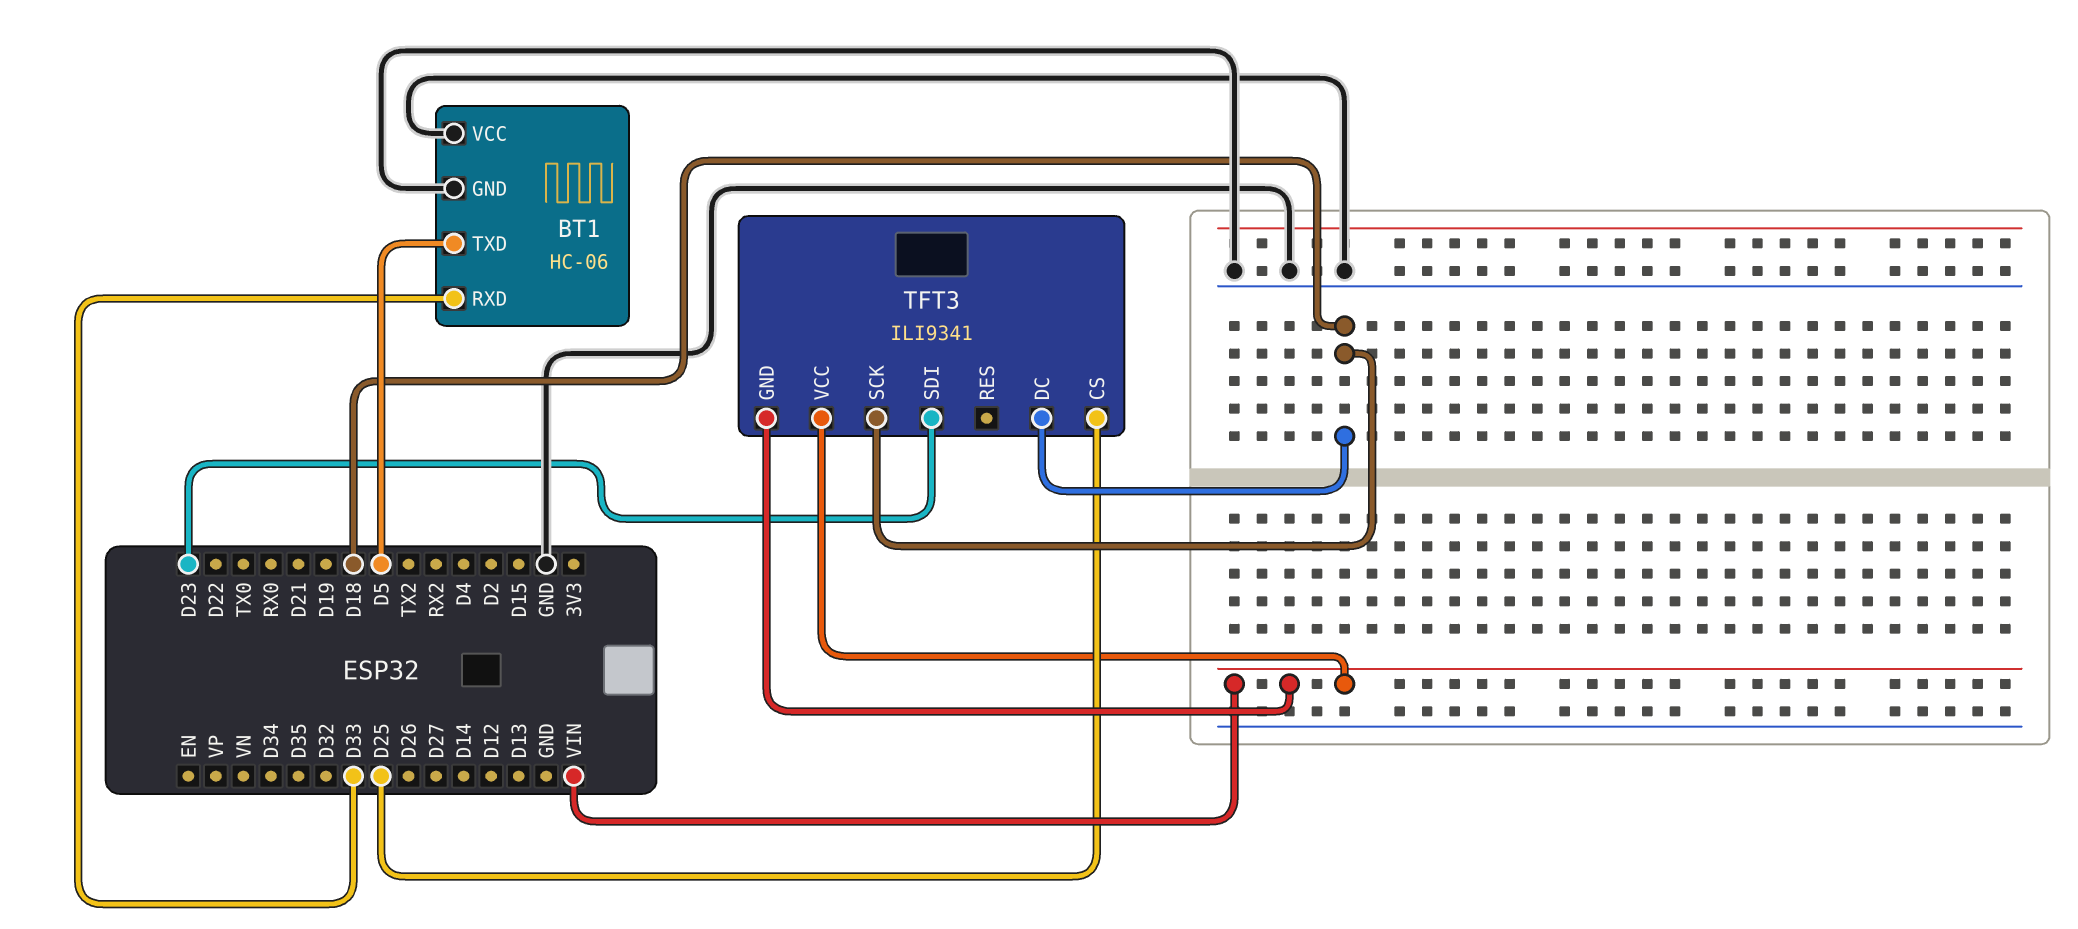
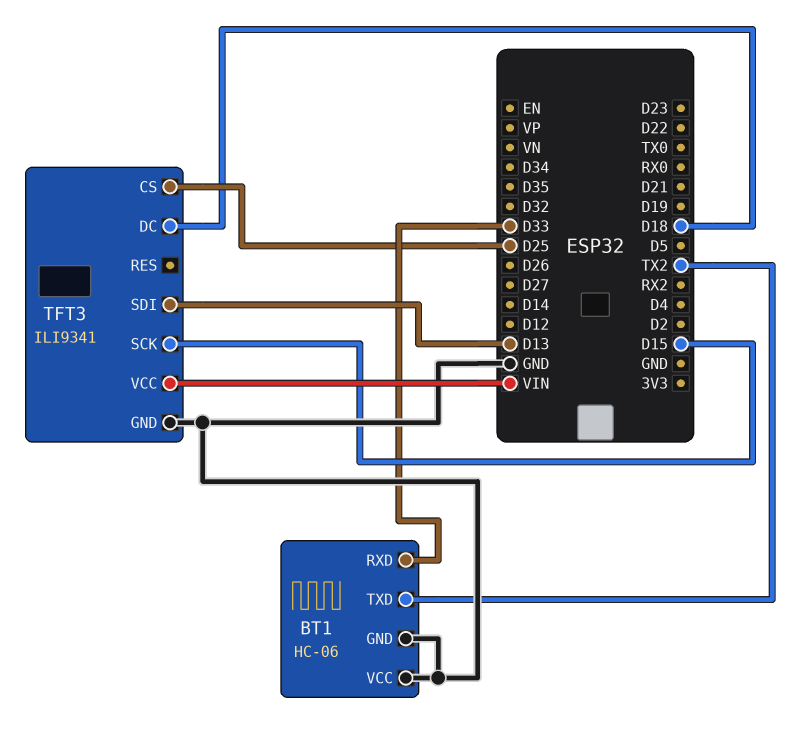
BT1 pin TXD: D5 -> TX2
TFT3 pin GND: VIN -> GND
TFT3 pin SCK: D18 -> D15
TFT3 pin SDI: D23 -> D13

